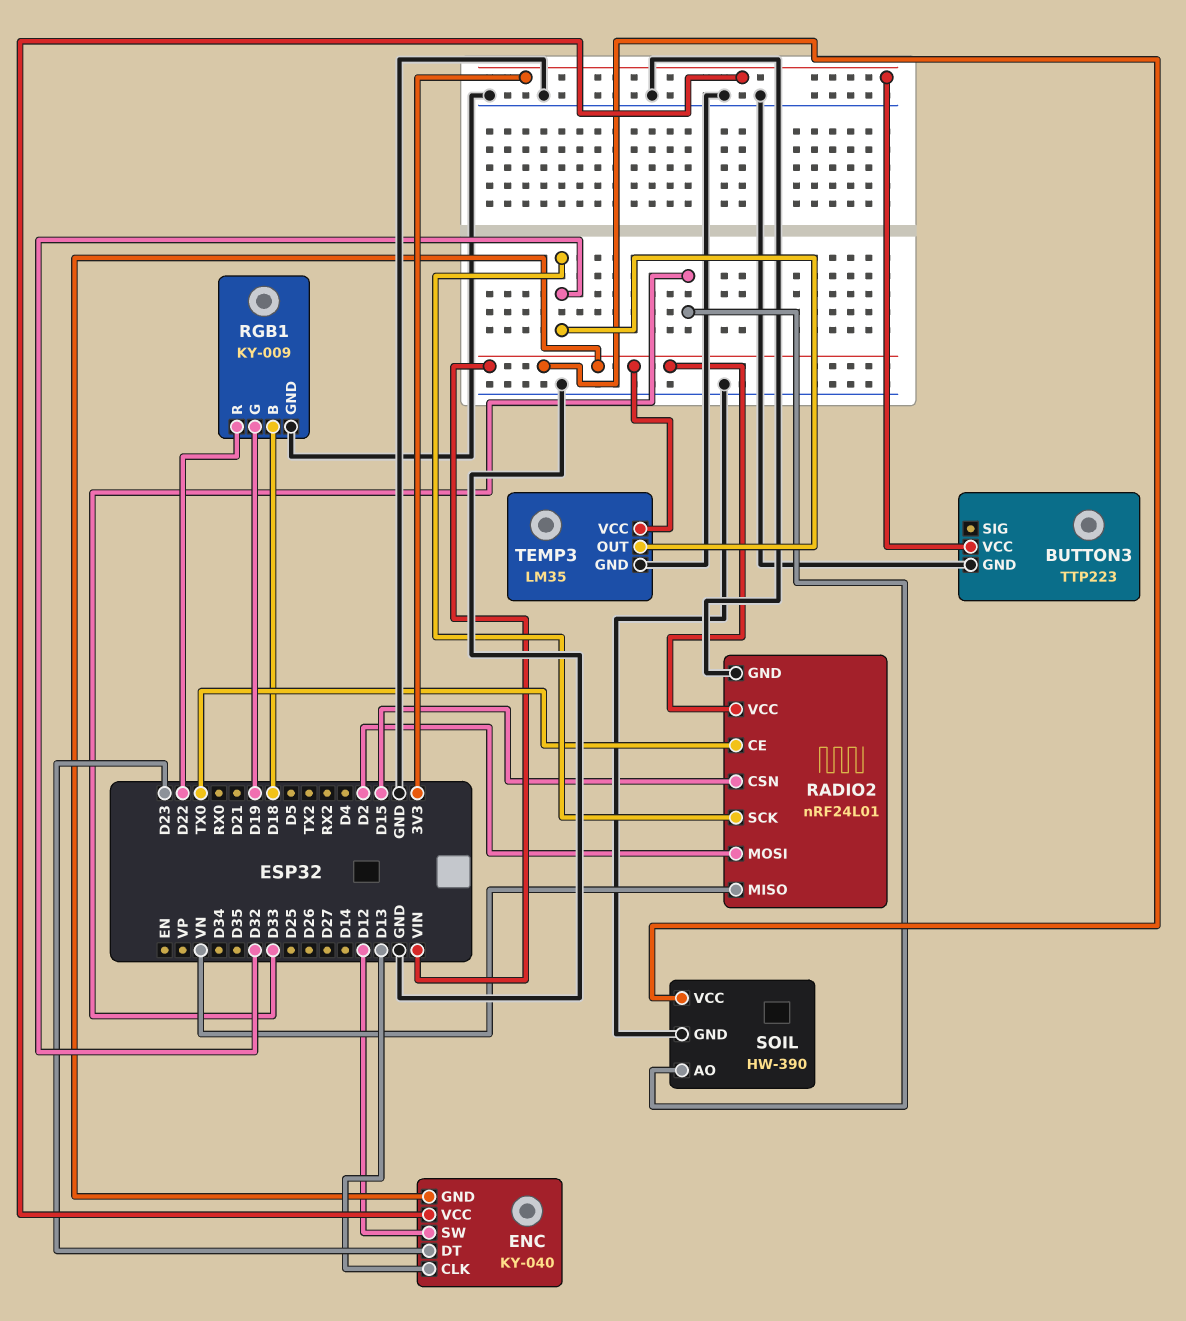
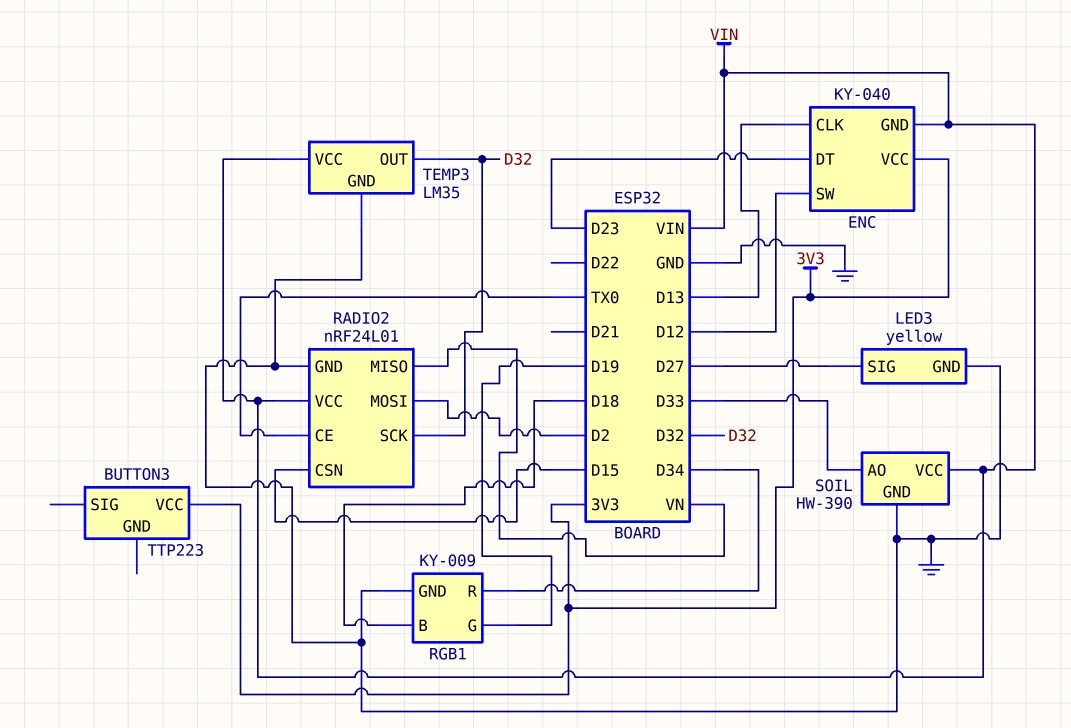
BUTTON3 pin GND: GND -> none
LED3: none -> yellow
LED3 pin GND: none -> GND
LED3 pin SIG: none -> D27
RGB1 pin R: D22 -> D34

